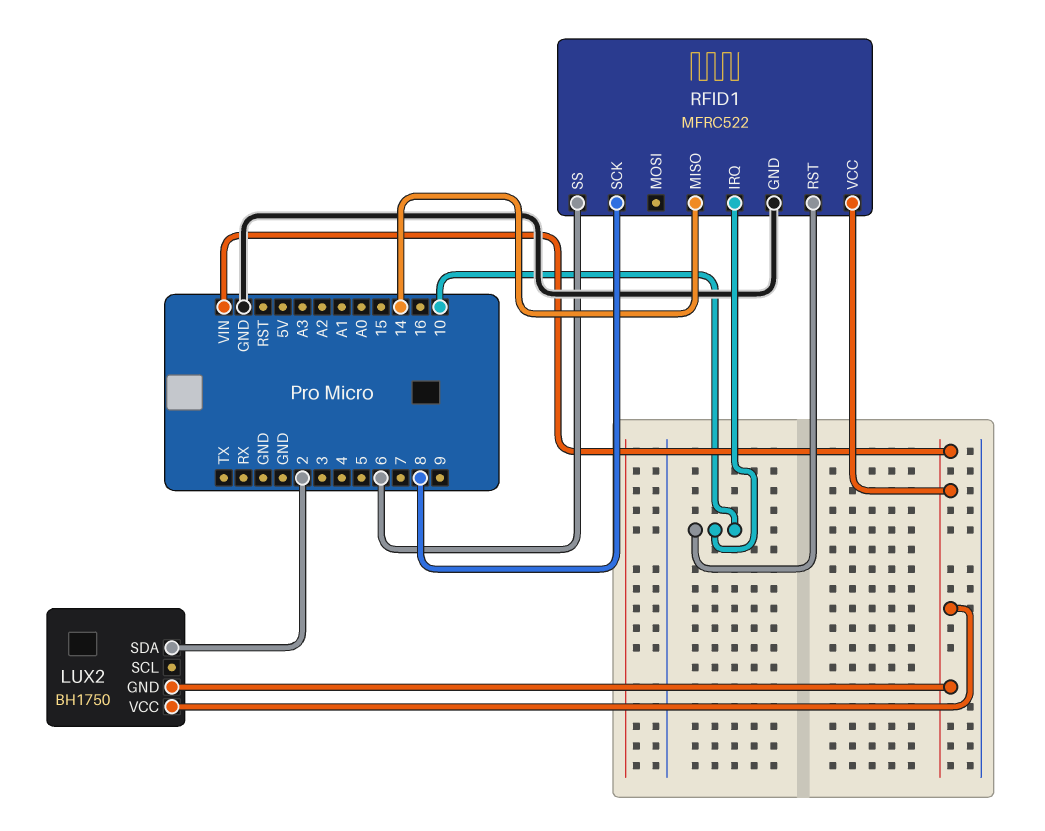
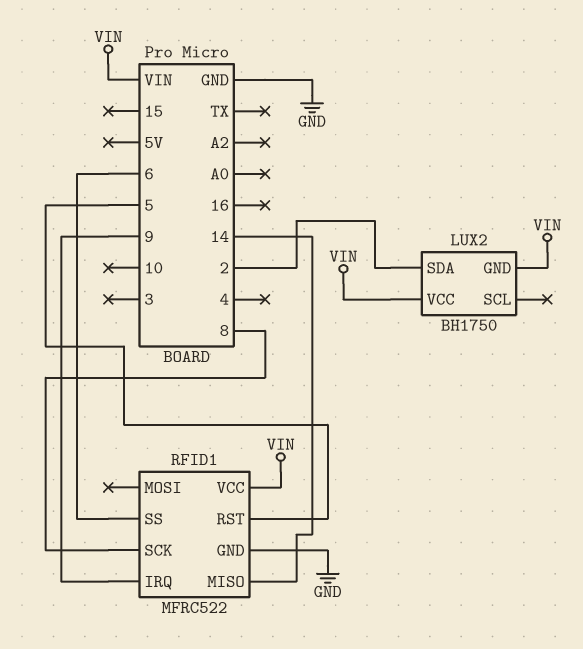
RFID1 pin IRQ: 10 -> 9
RFID1 pin RST: 10 -> 5

